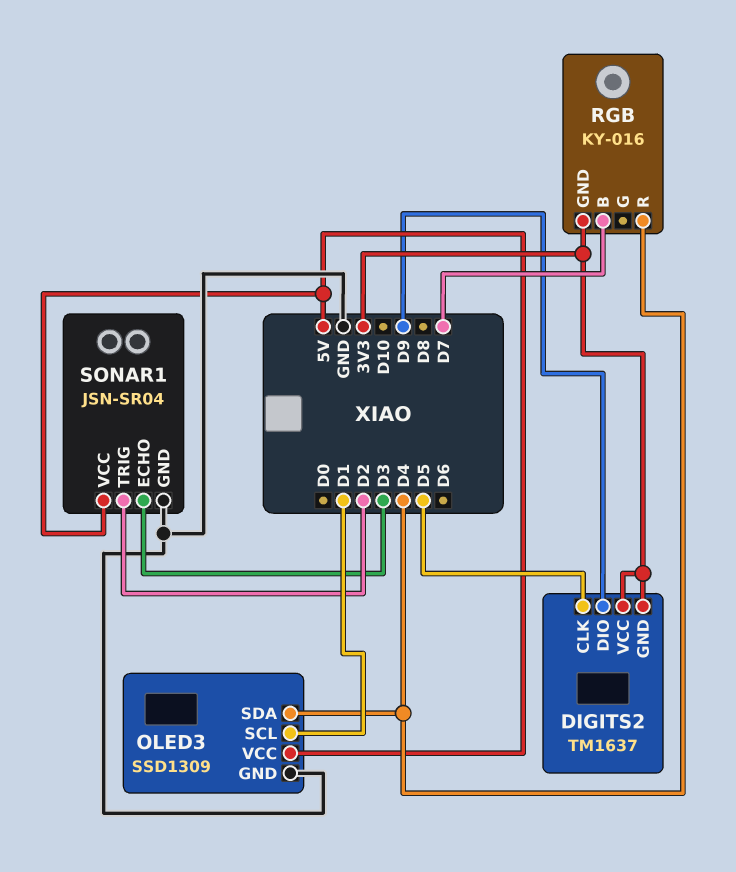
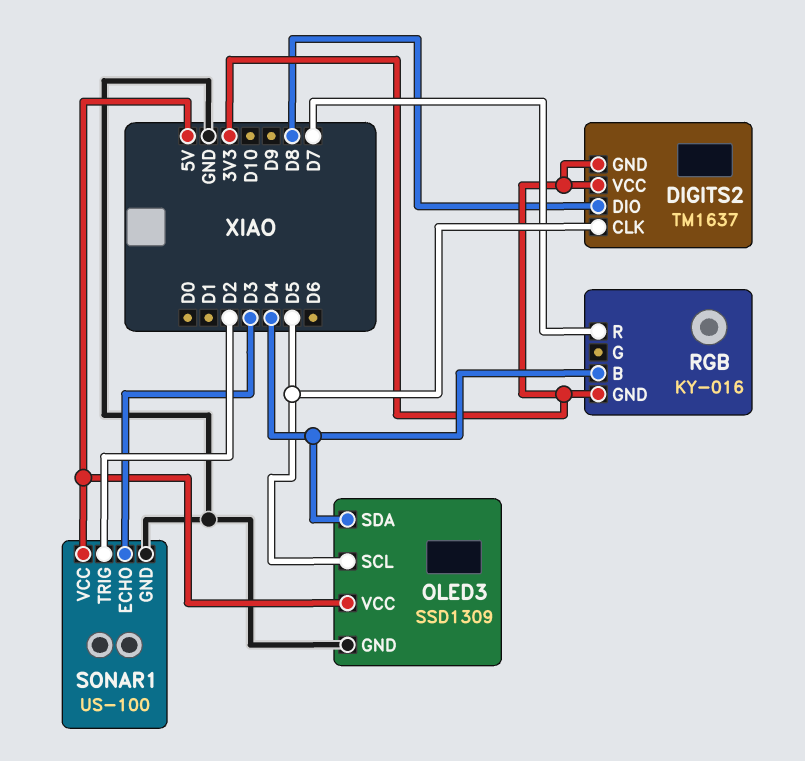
DIGITS2 pin DIO: D9 -> D8
OLED3 pin SCL: D1 -> D5
RGB pin B: D7 -> D4
RGB pin R: D4 -> D7
SONAR1: JSN-SR04 -> US-100

